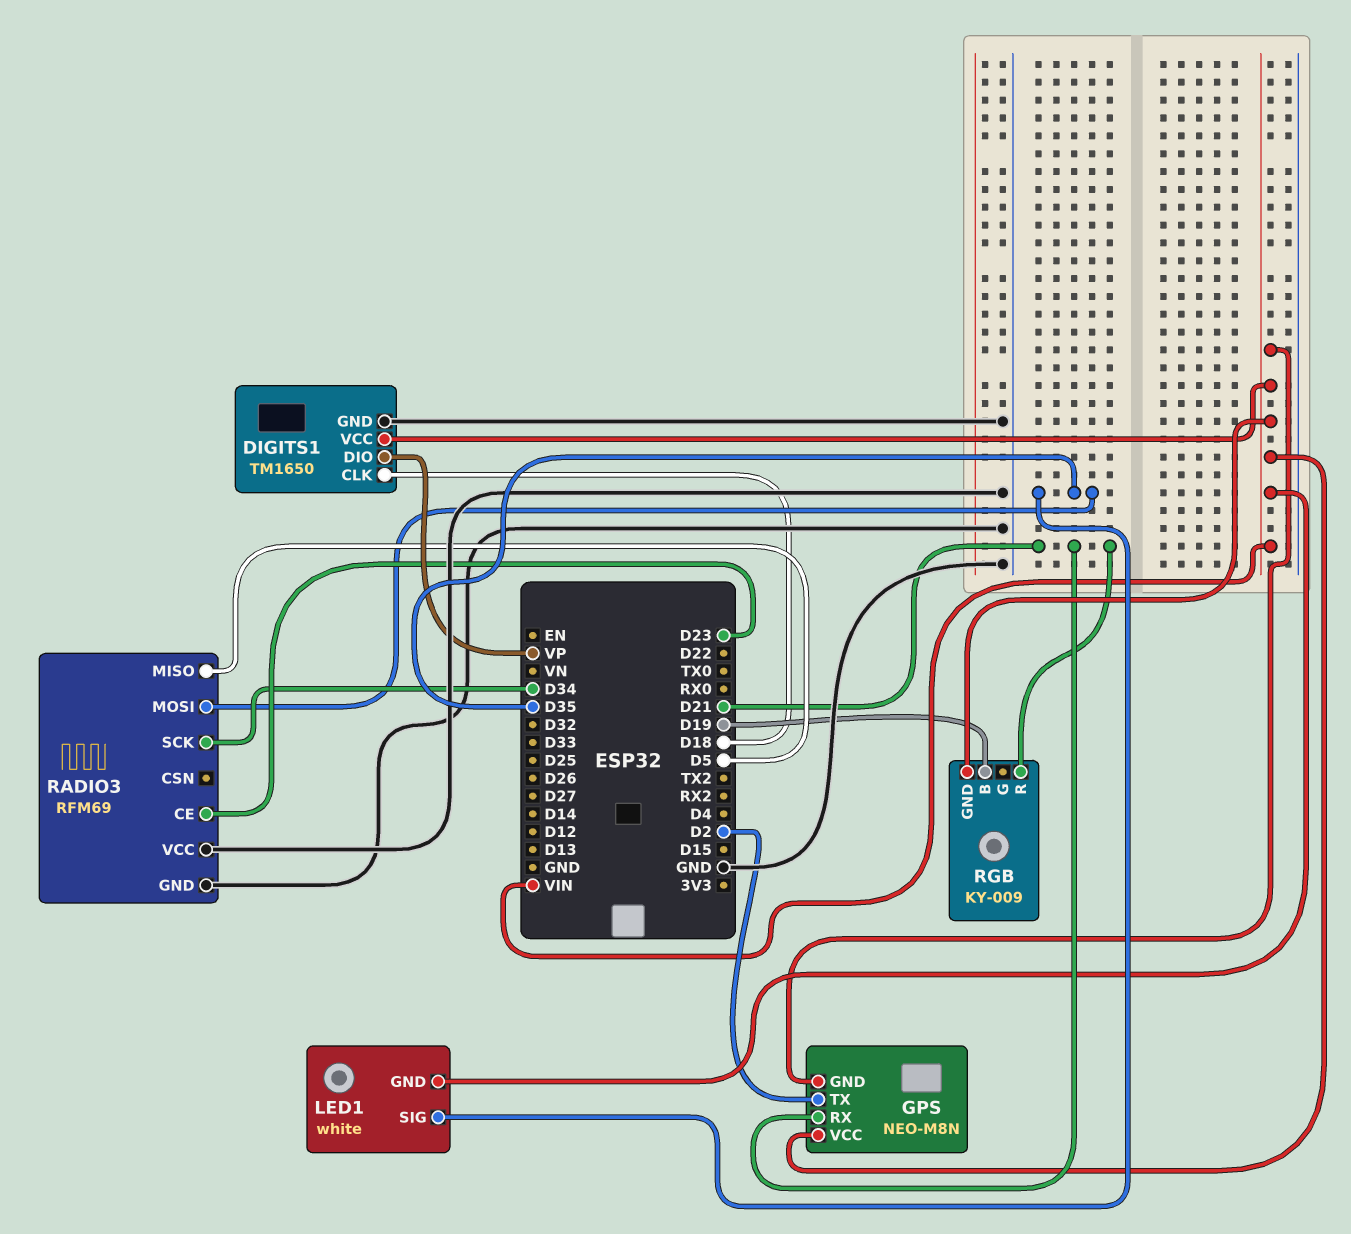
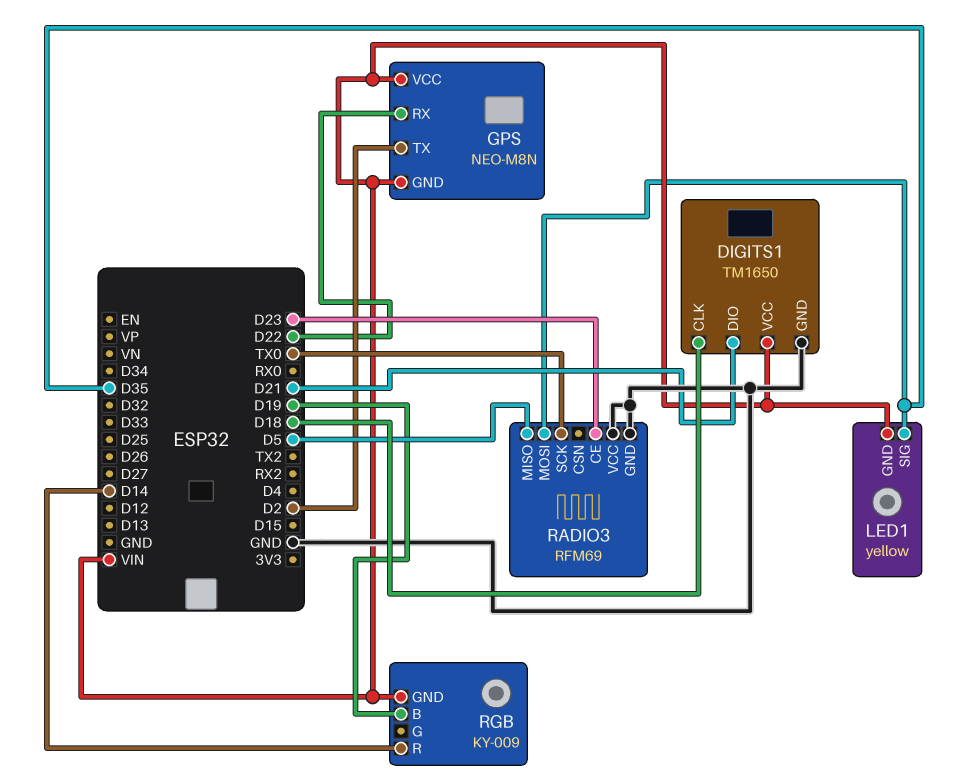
DIGITS1 pin DIO: VP -> D21
GPS pin RX: D21 -> D22
LED1: white -> yellow
RADIO3 pin SCK: D34 -> TX0
RGB pin R: D21 -> D14

